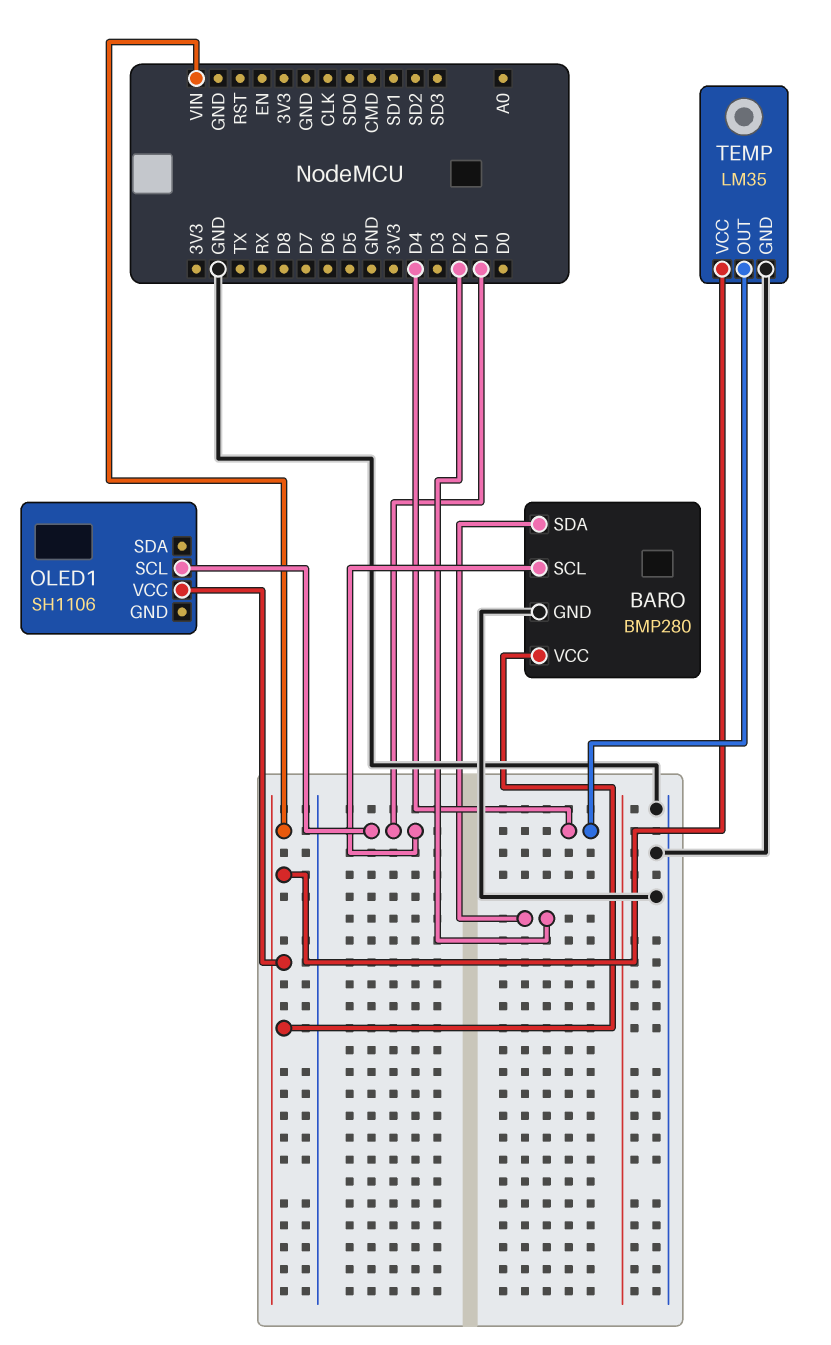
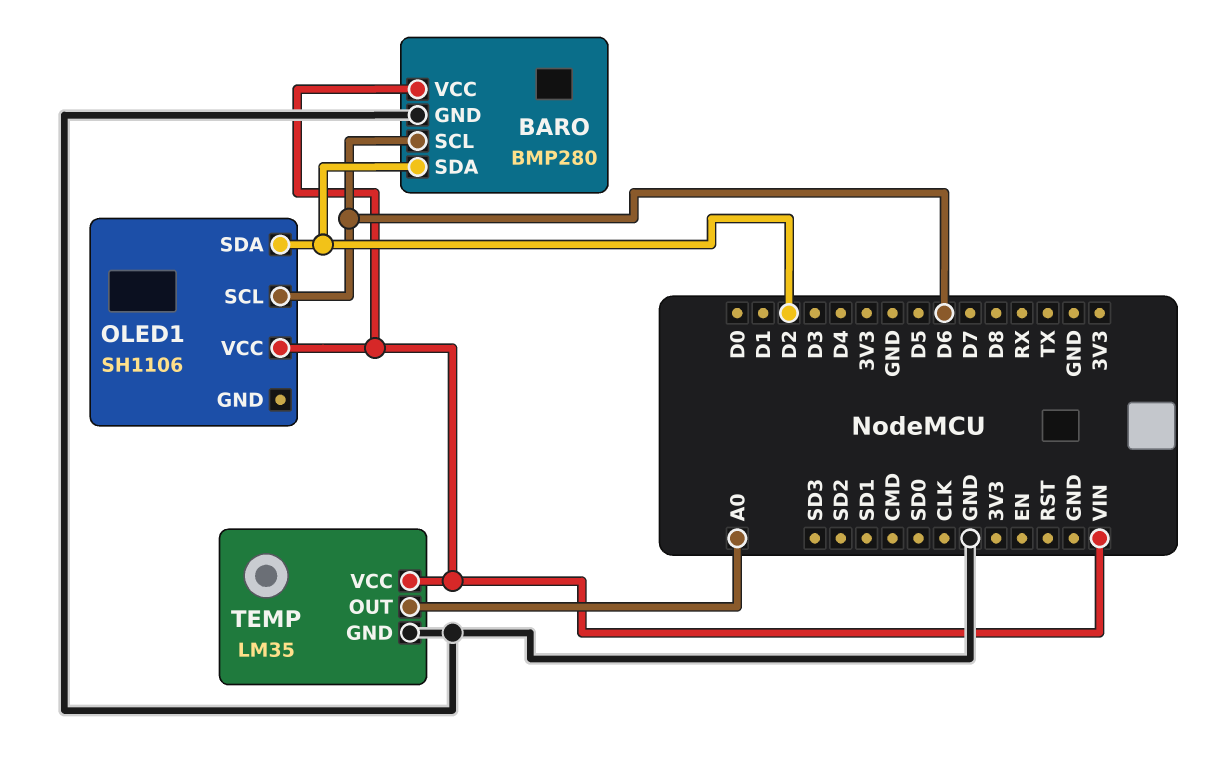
BARO pin SCL: D1 -> D6
OLED1 pin SCL: D1 -> D6
OLED1 pin SDA: none -> D2
TEMP pin OUT: D4 -> A0

